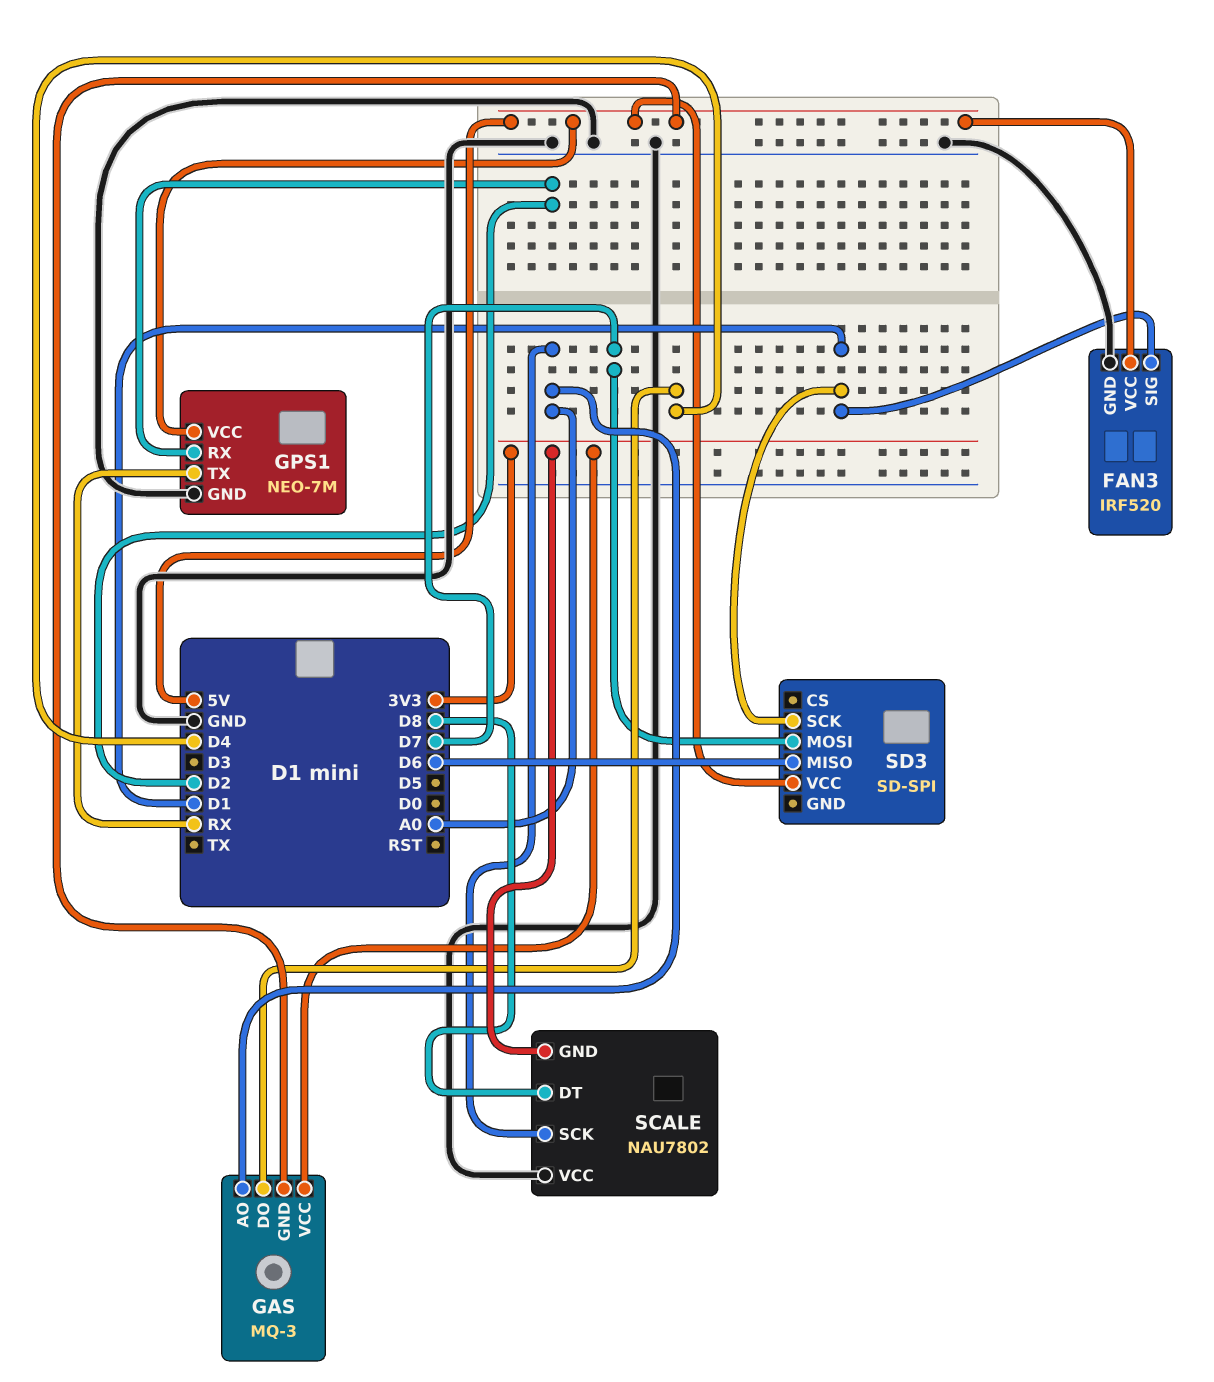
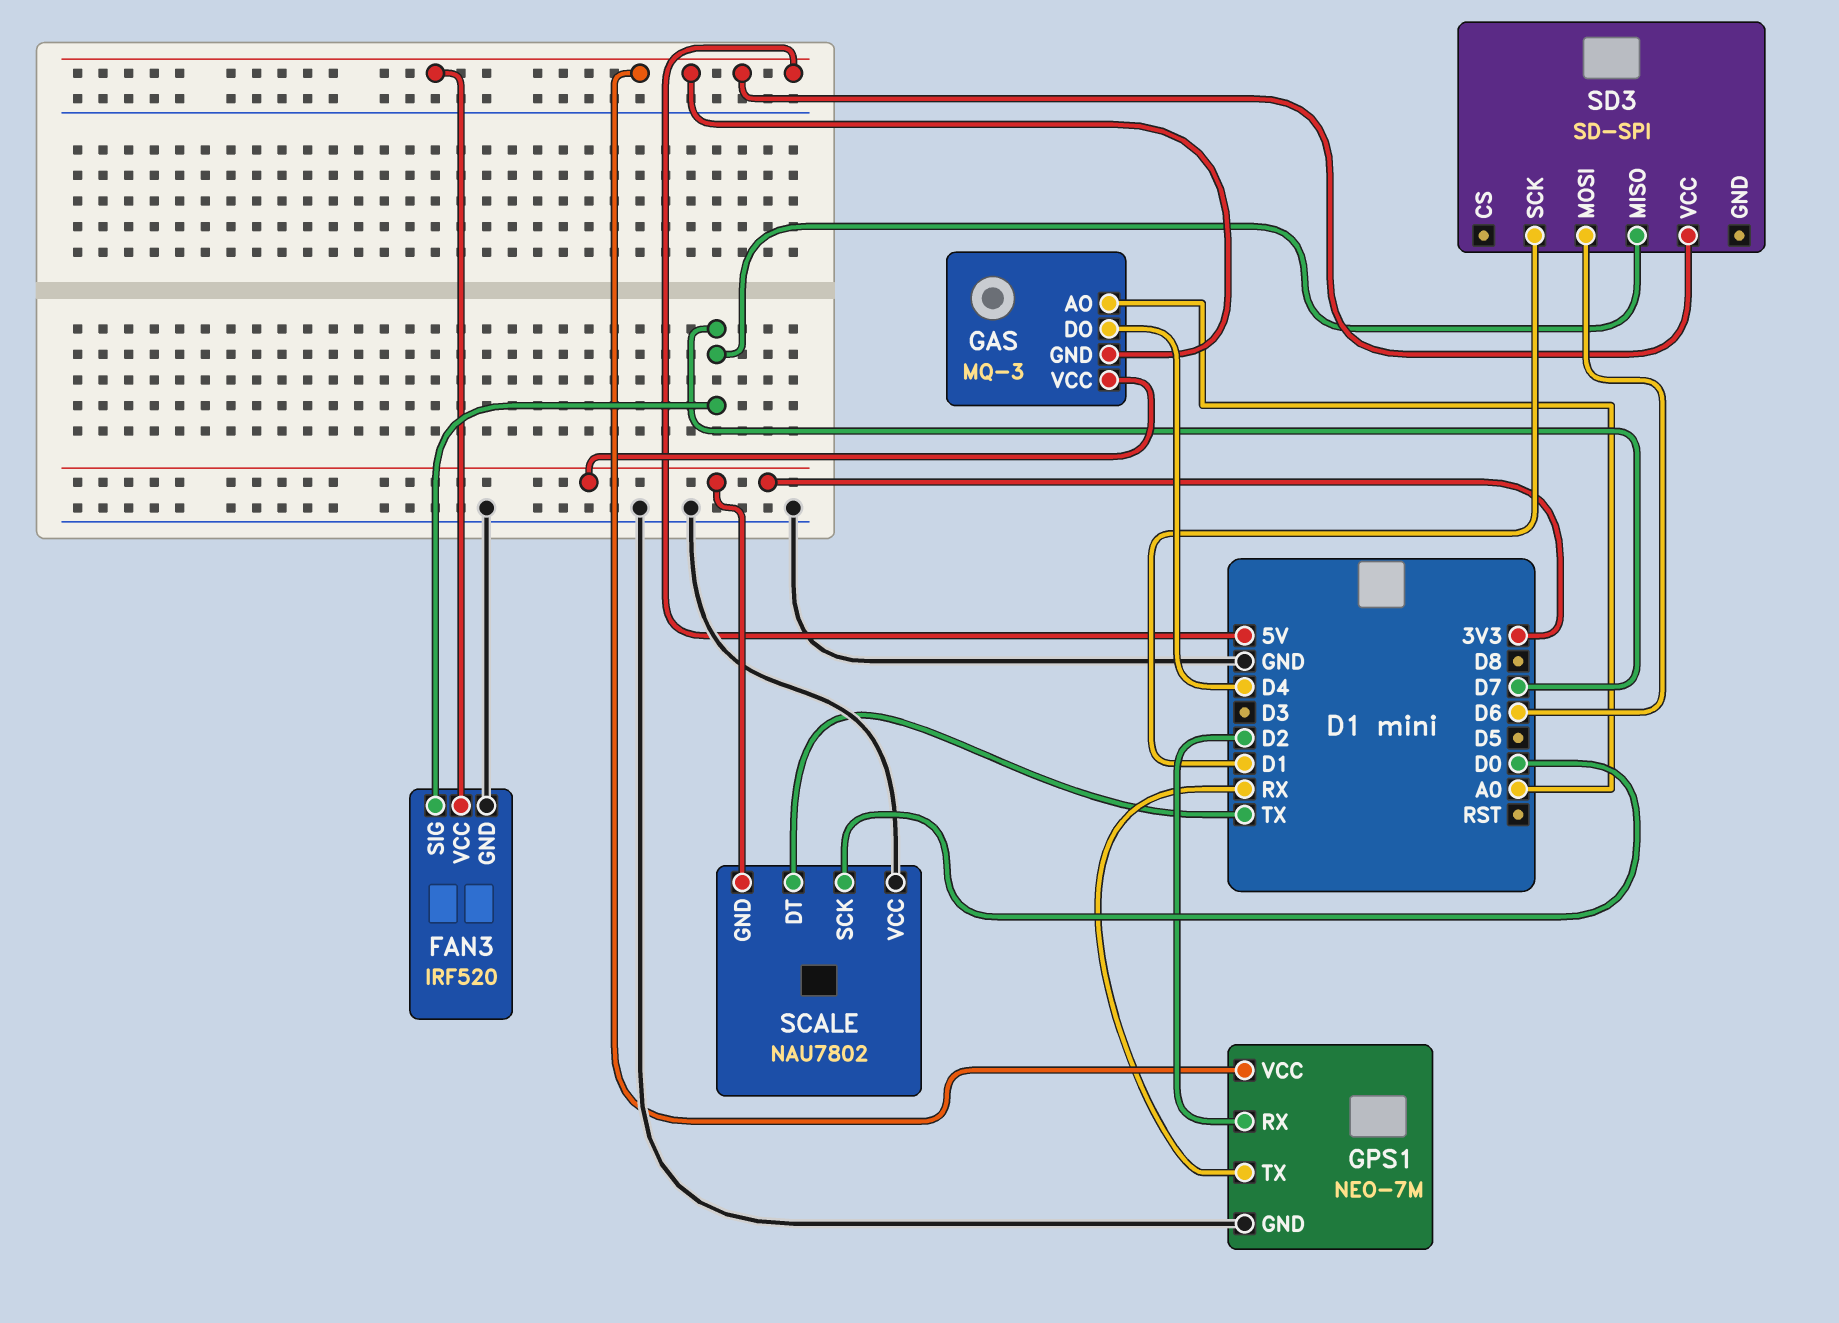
FAN3 pin SIG: D1 -> D7
SCALE pin DT: D8 -> TX
SCALE pin SCK: A0 -> D0
SD3 pin MISO: D6 -> D7
SD3 pin MOSI: D7 -> D6

